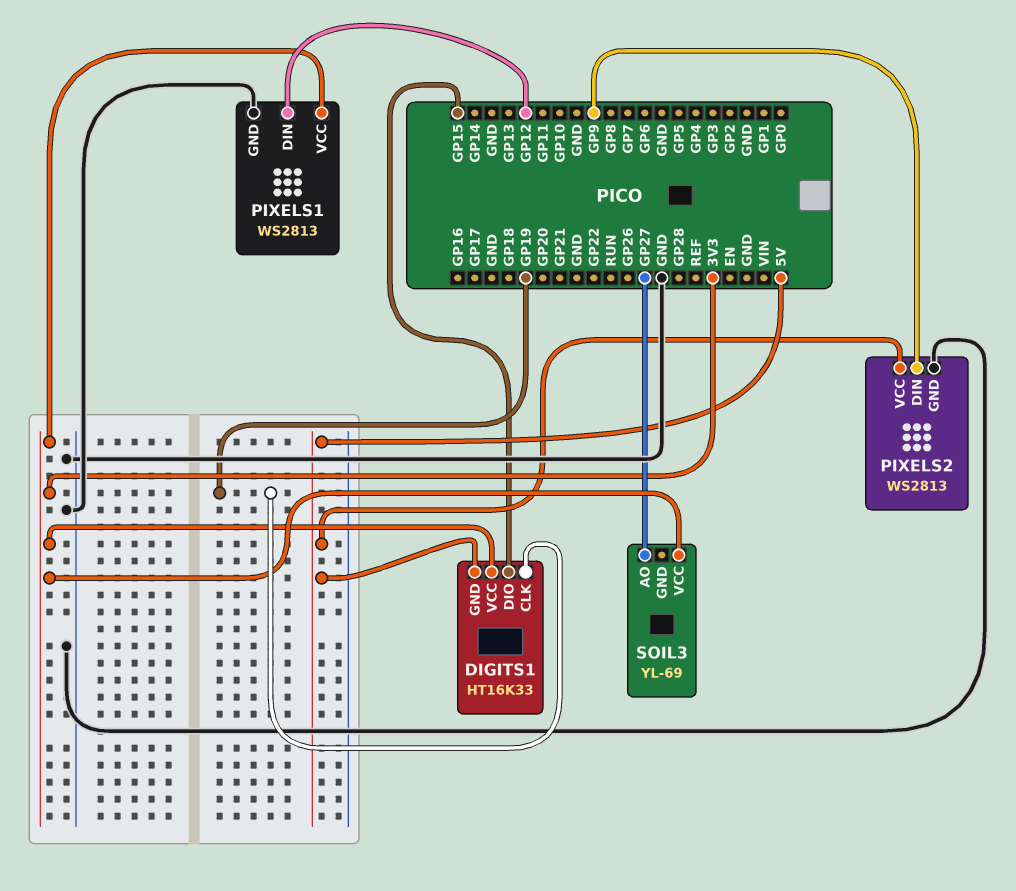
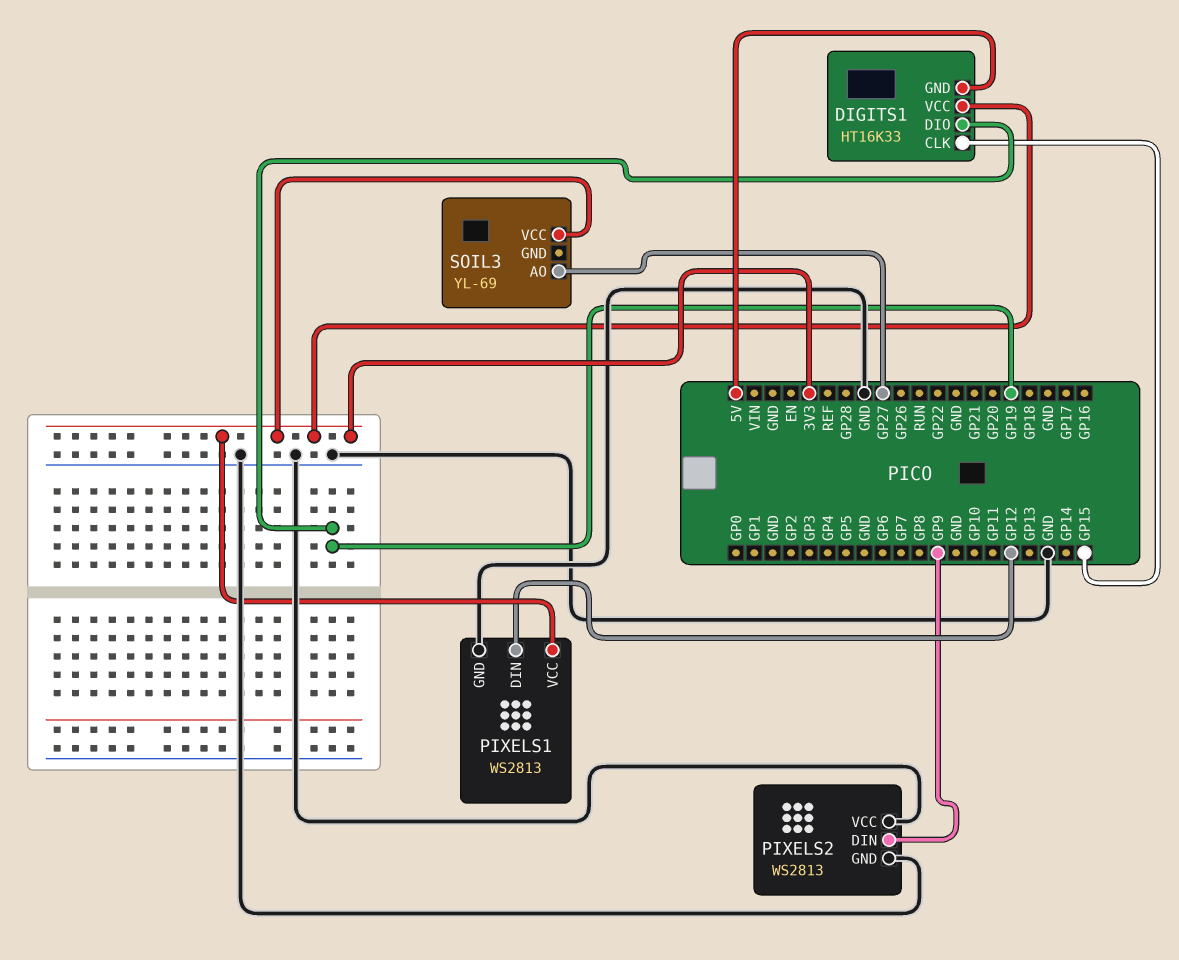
DIGITS1 pin CLK: GP19 -> GP15
DIGITS1 pin DIO: GP15 -> GP19
PIXELS2 pin VCC: 5V -> GND

